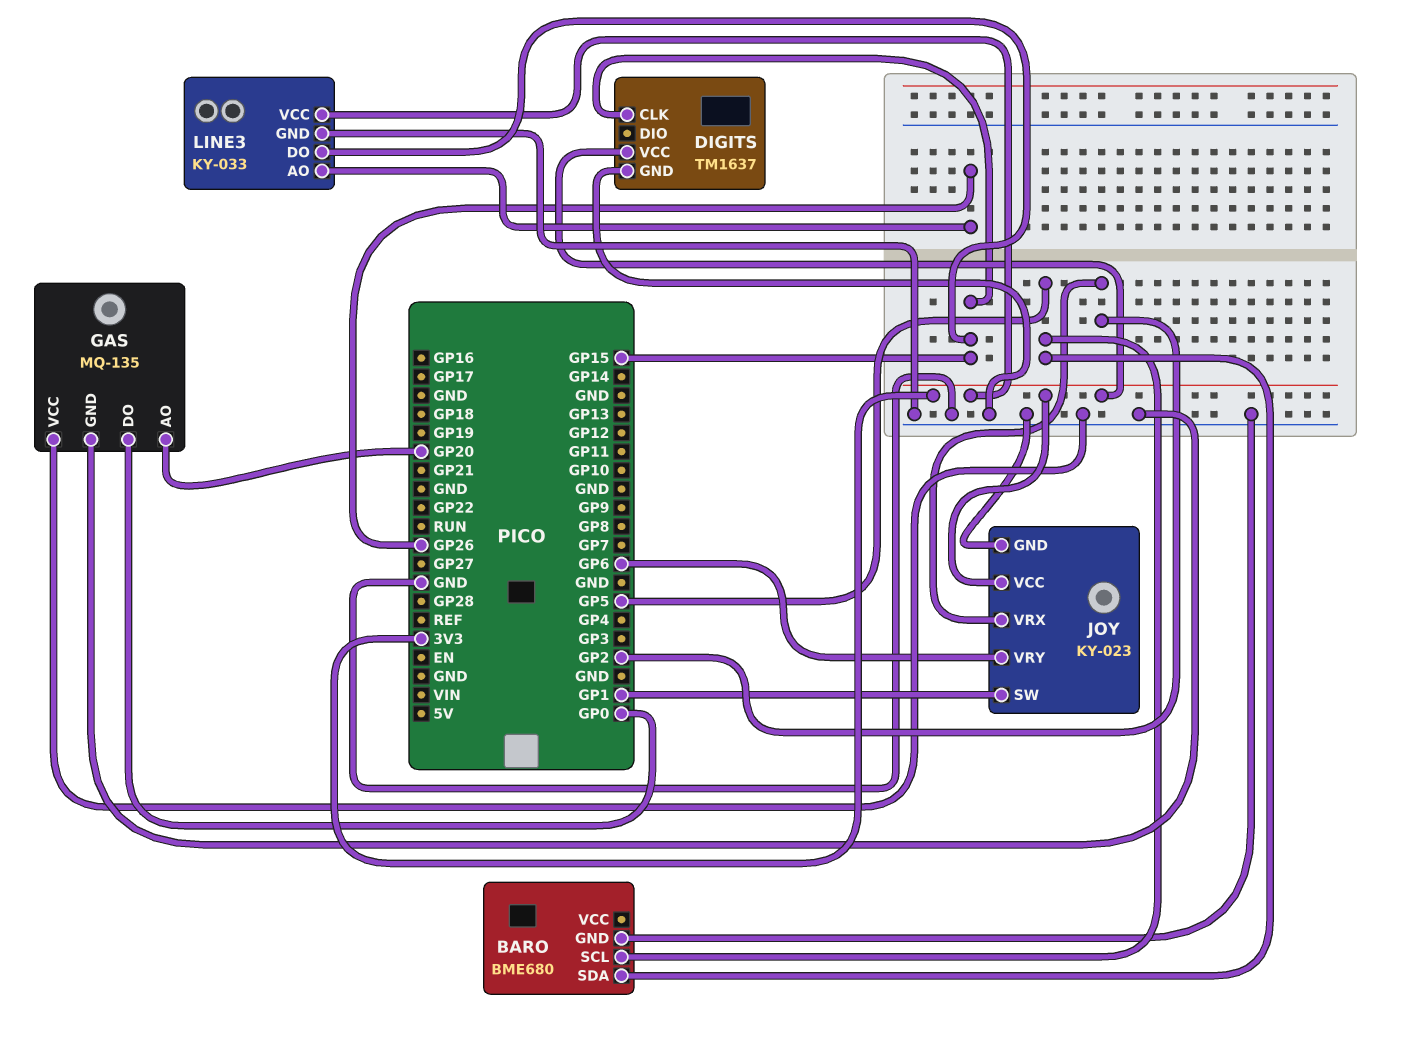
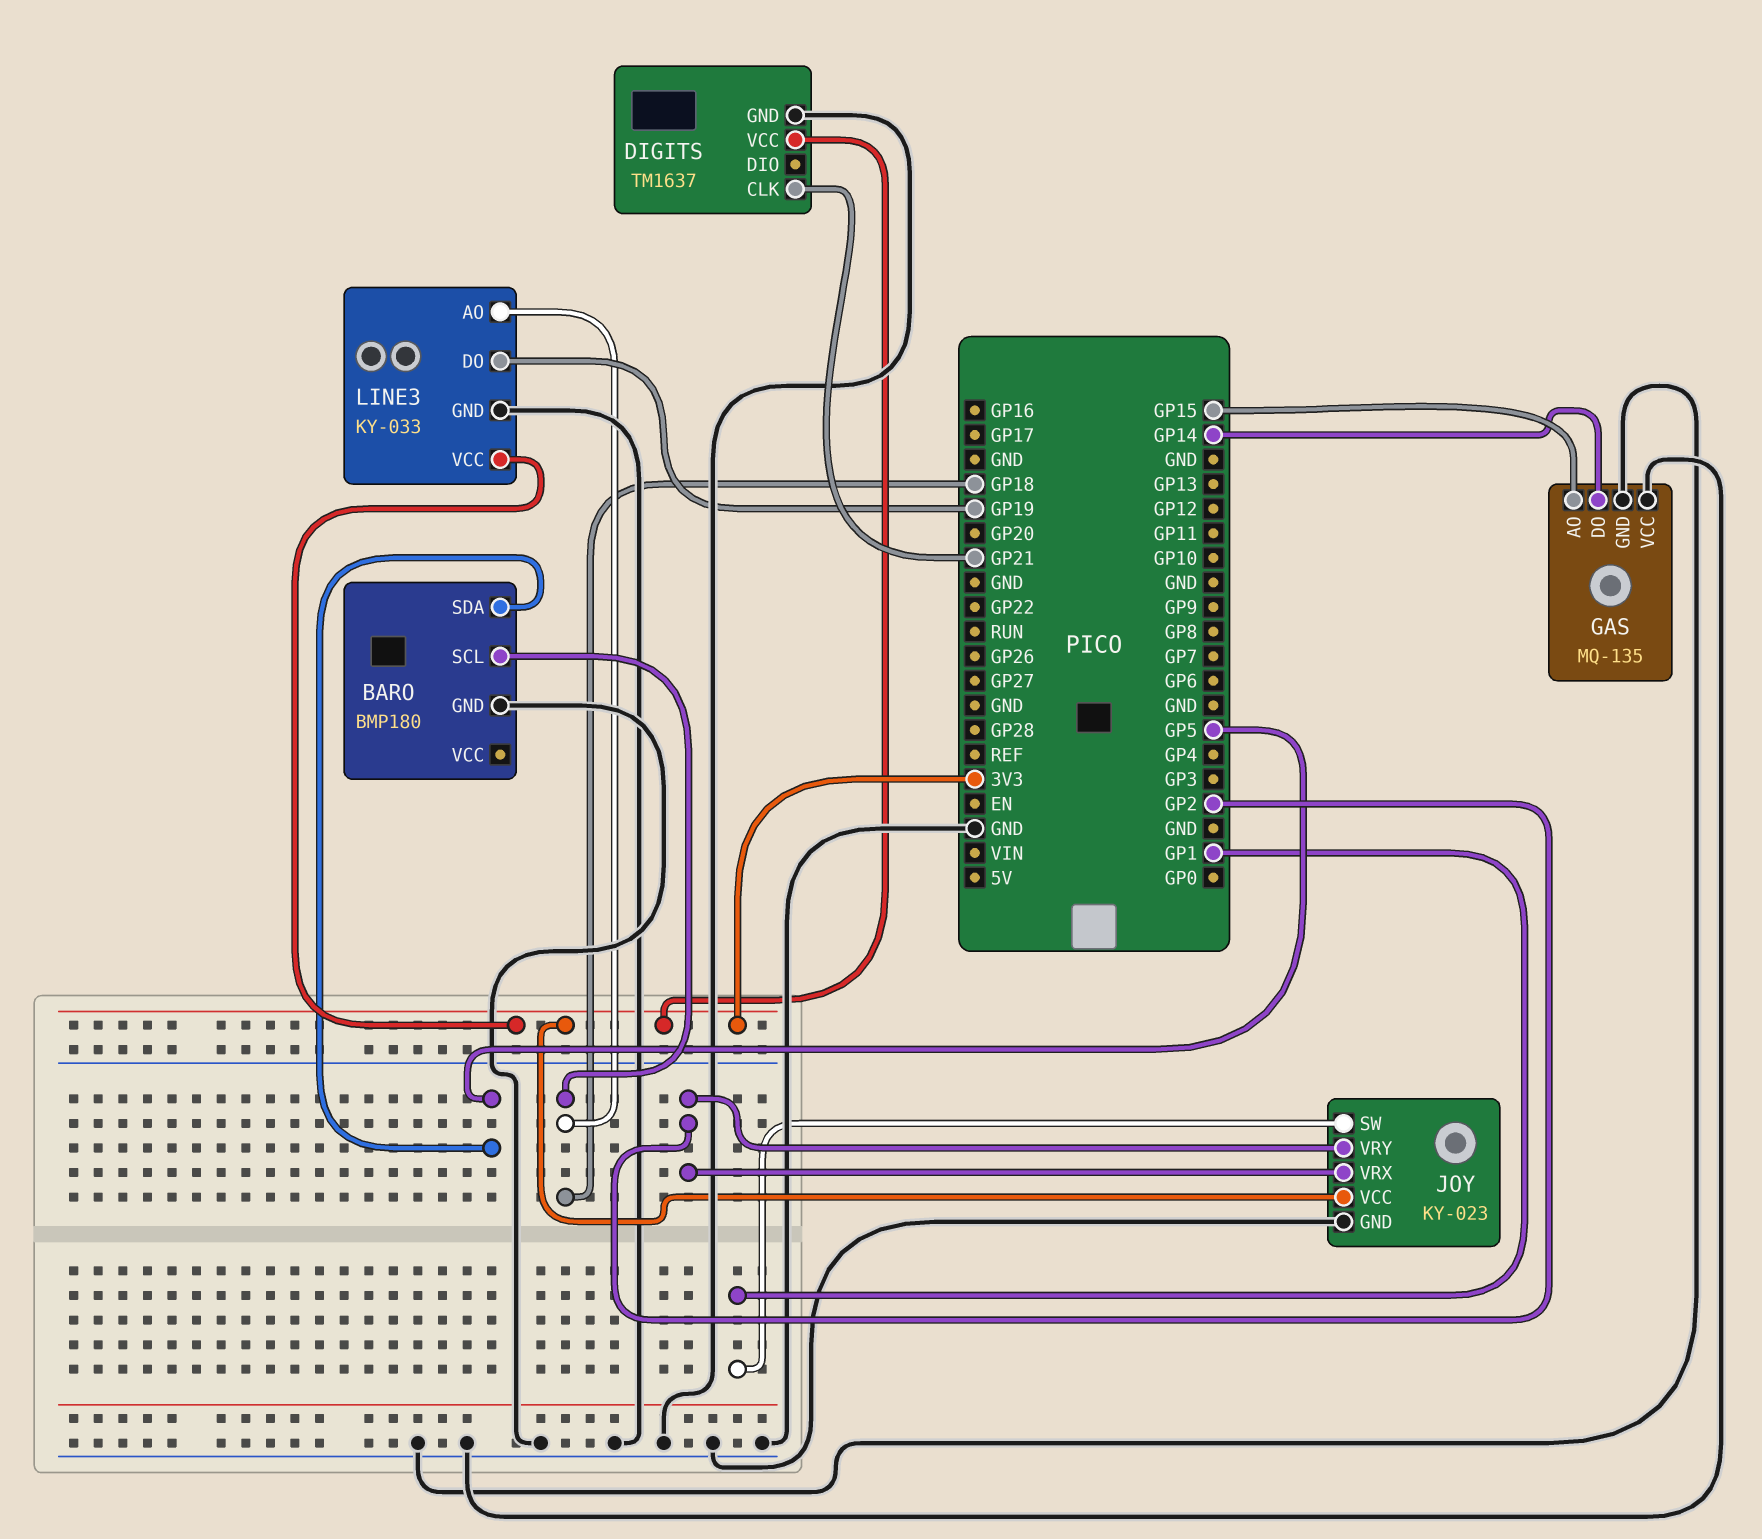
BARO: BME680 -> BMP180
BARO pin SCL: GP5 -> GP18
DIGITS pin CLK: GP15 -> GP21
GAS pin AO: GP20 -> GP15
GAS pin DO: GP0 -> GP14
JOY pin VRY: GP6 -> GP2
LINE3 pin AO: GP26 -> GP18
LINE3 pin DO: GP15 -> GP19

